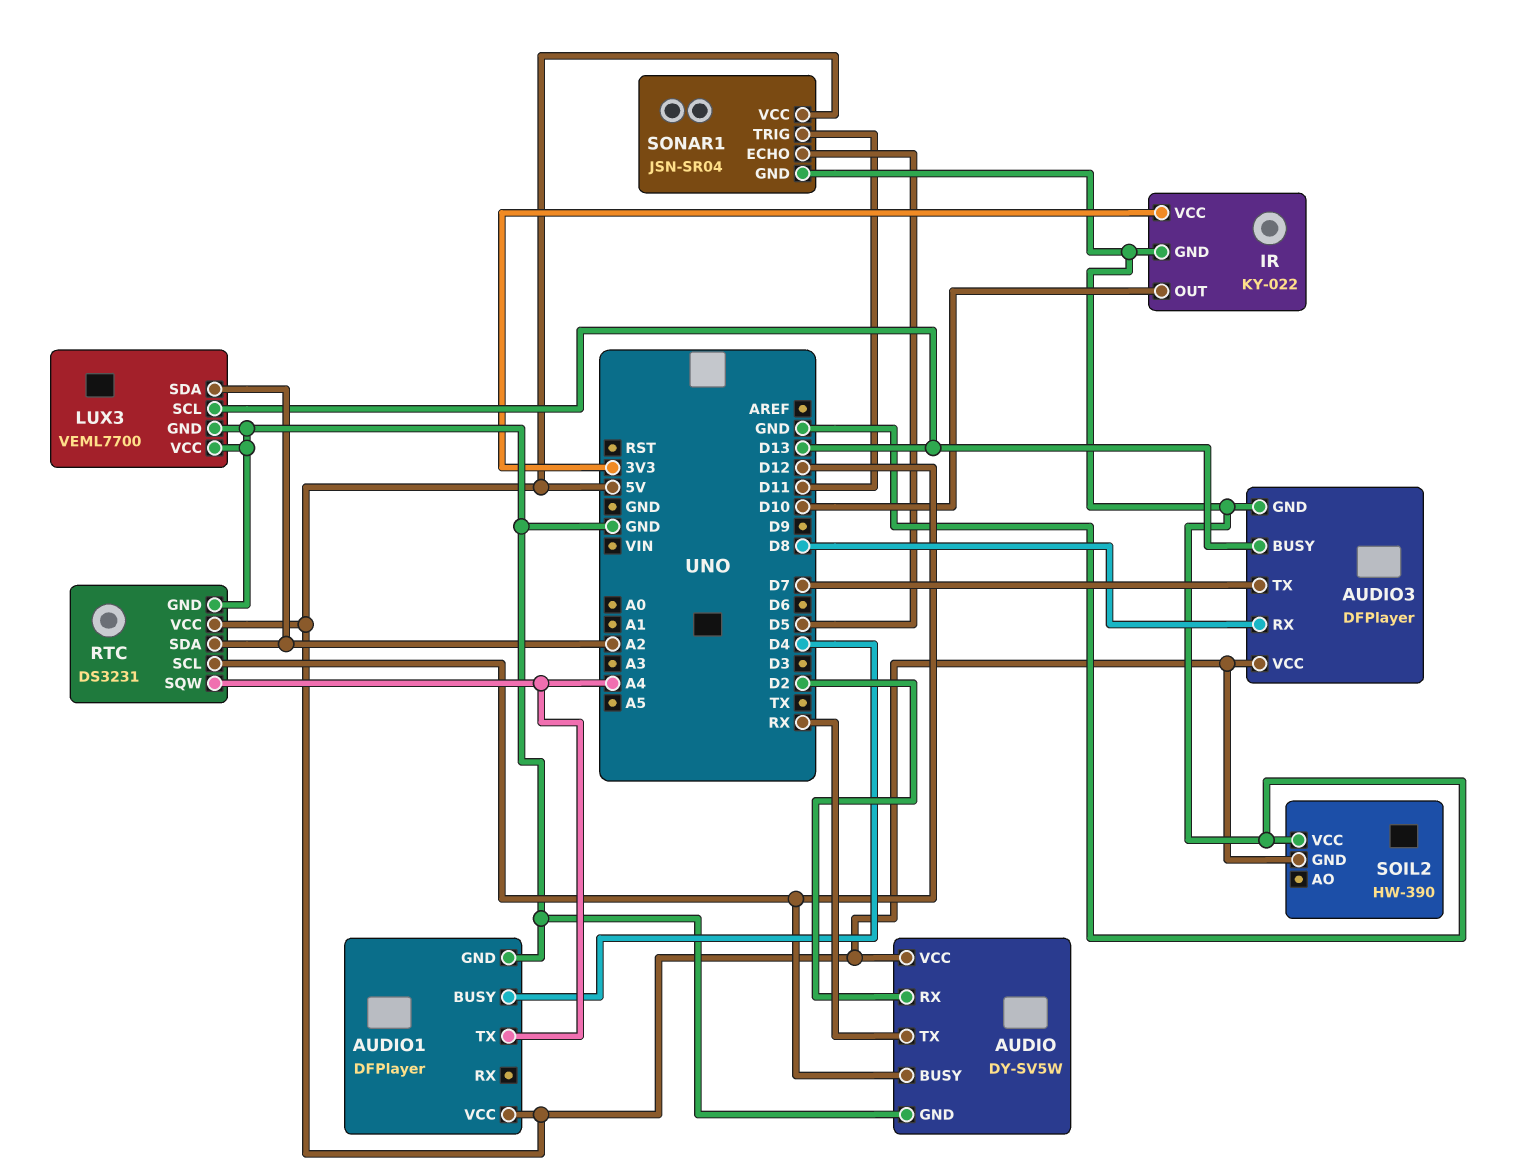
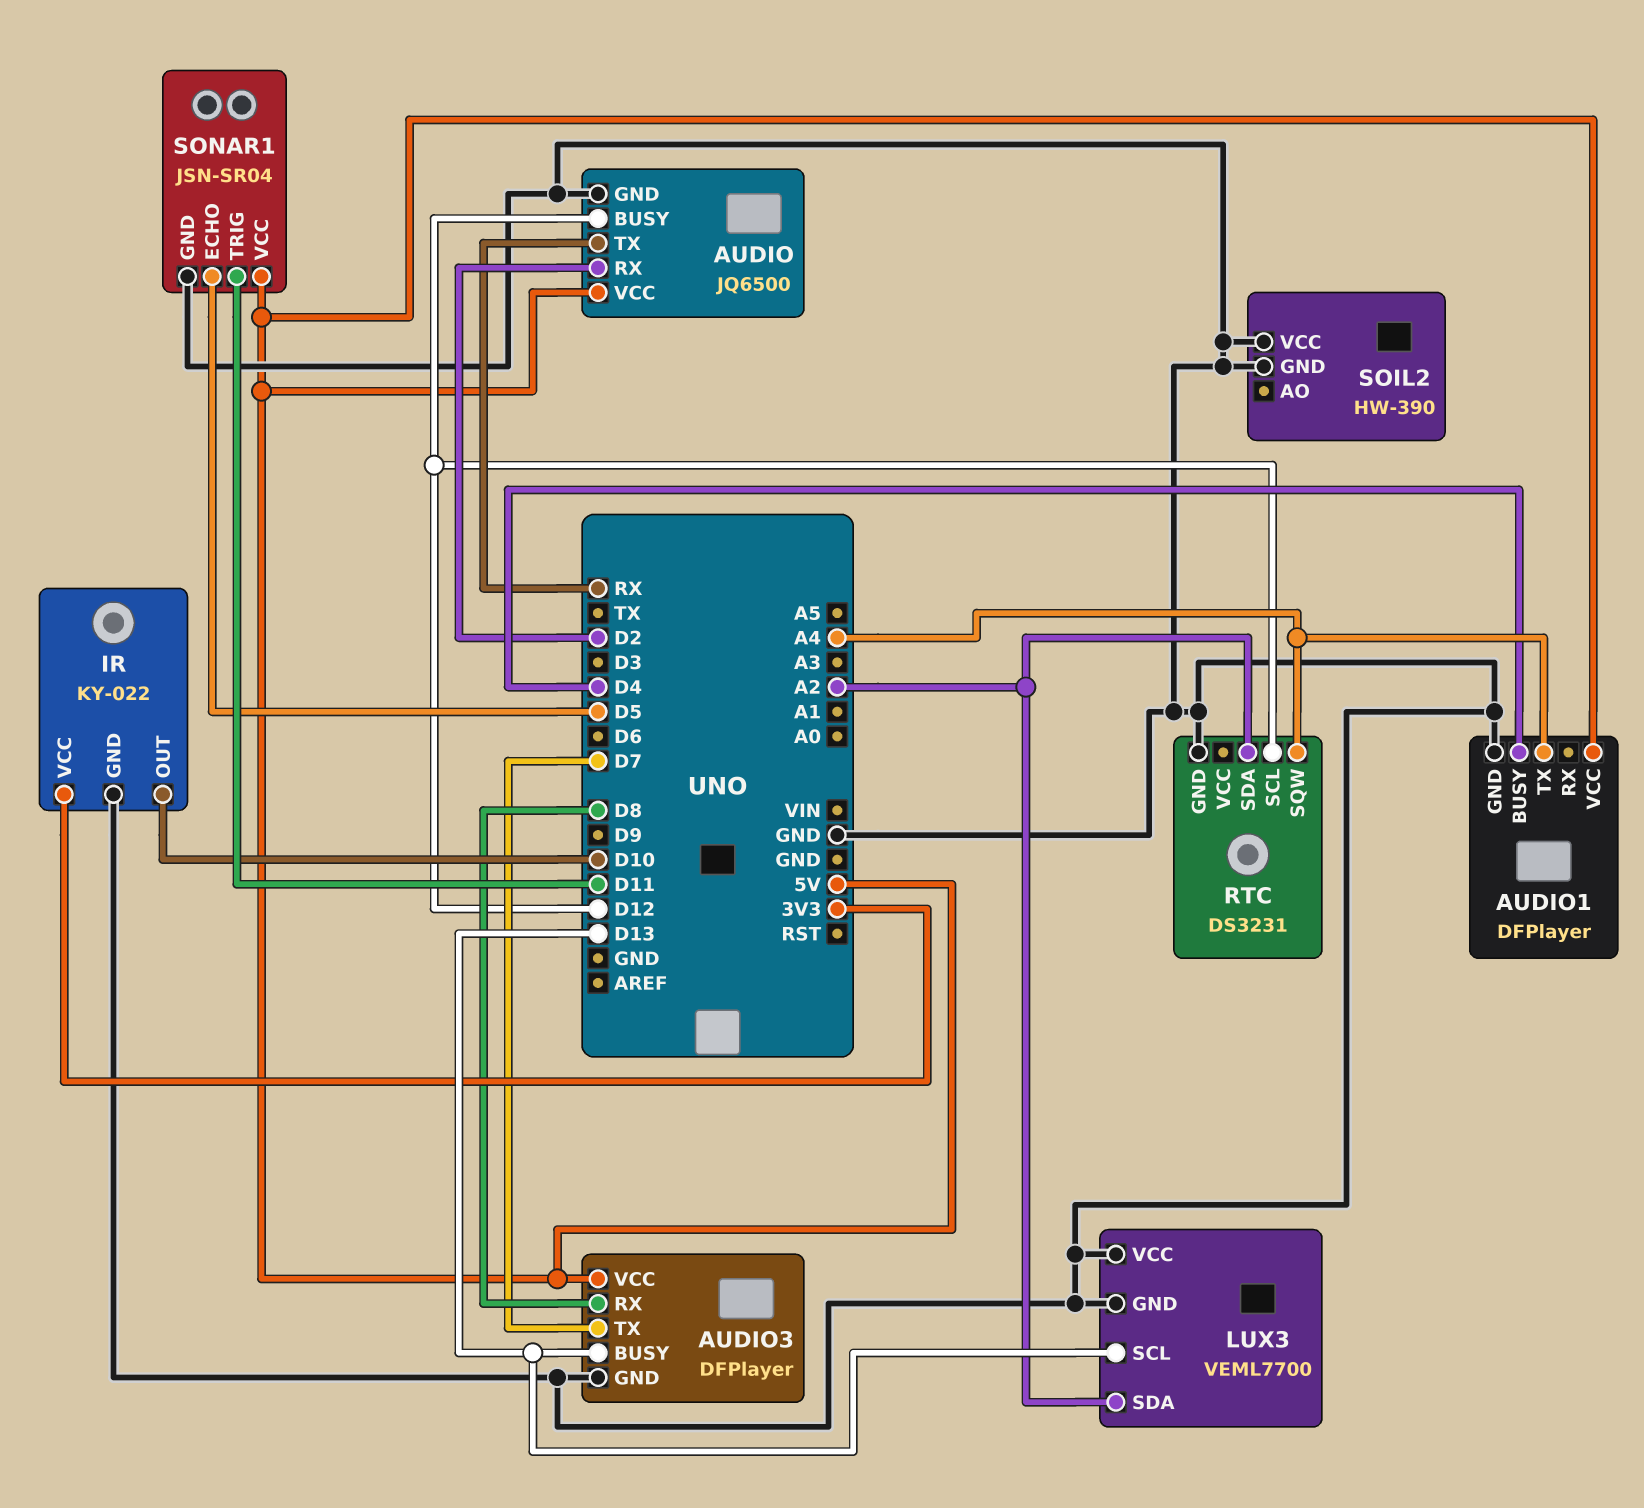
AUDIO: DY-SV5W -> JQ6500
RTC pin VCC: 5V -> none
SOIL2 pin GND: 5V -> GND

